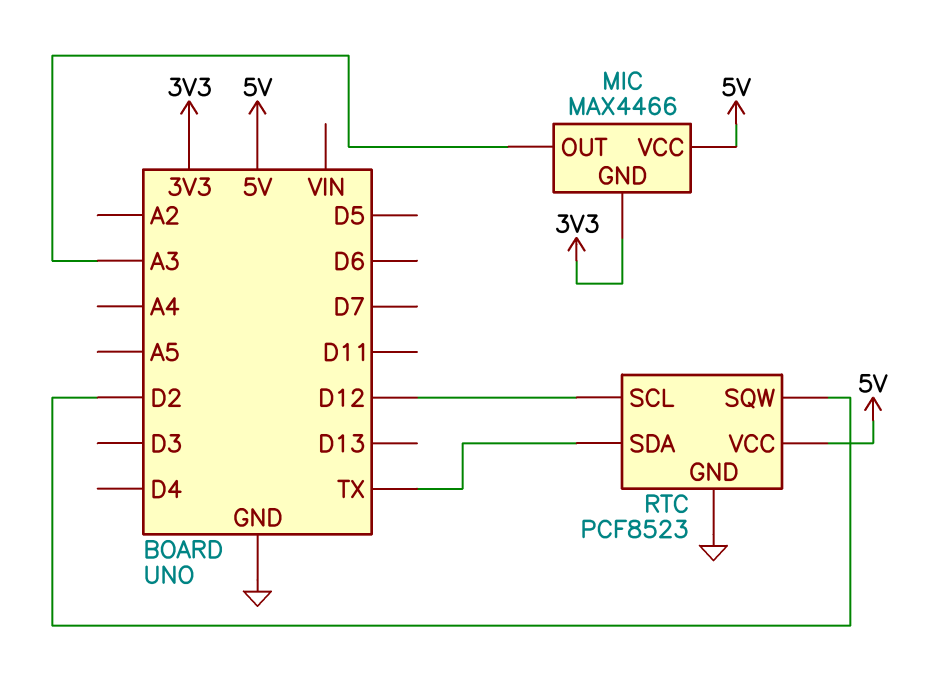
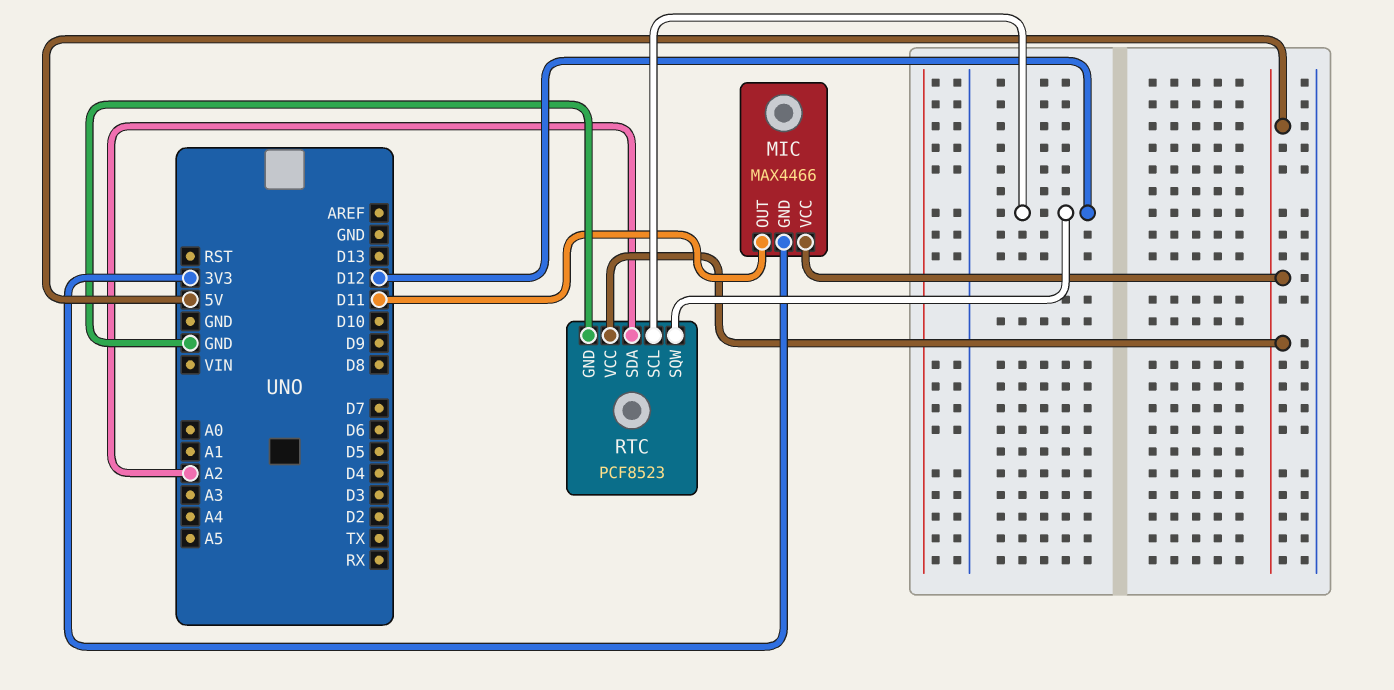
MIC pin OUT: A3 -> D11
RTC pin SDA: TX -> A2
RTC pin SQW: D2 -> D12

